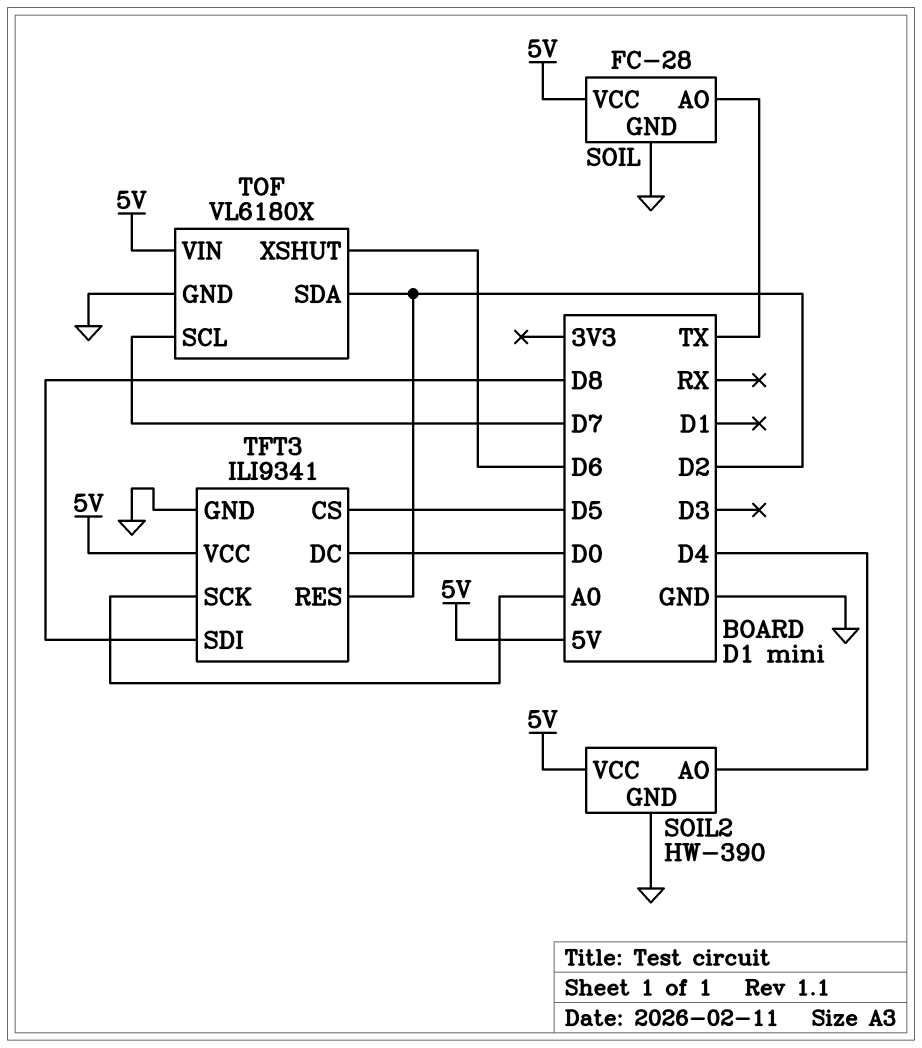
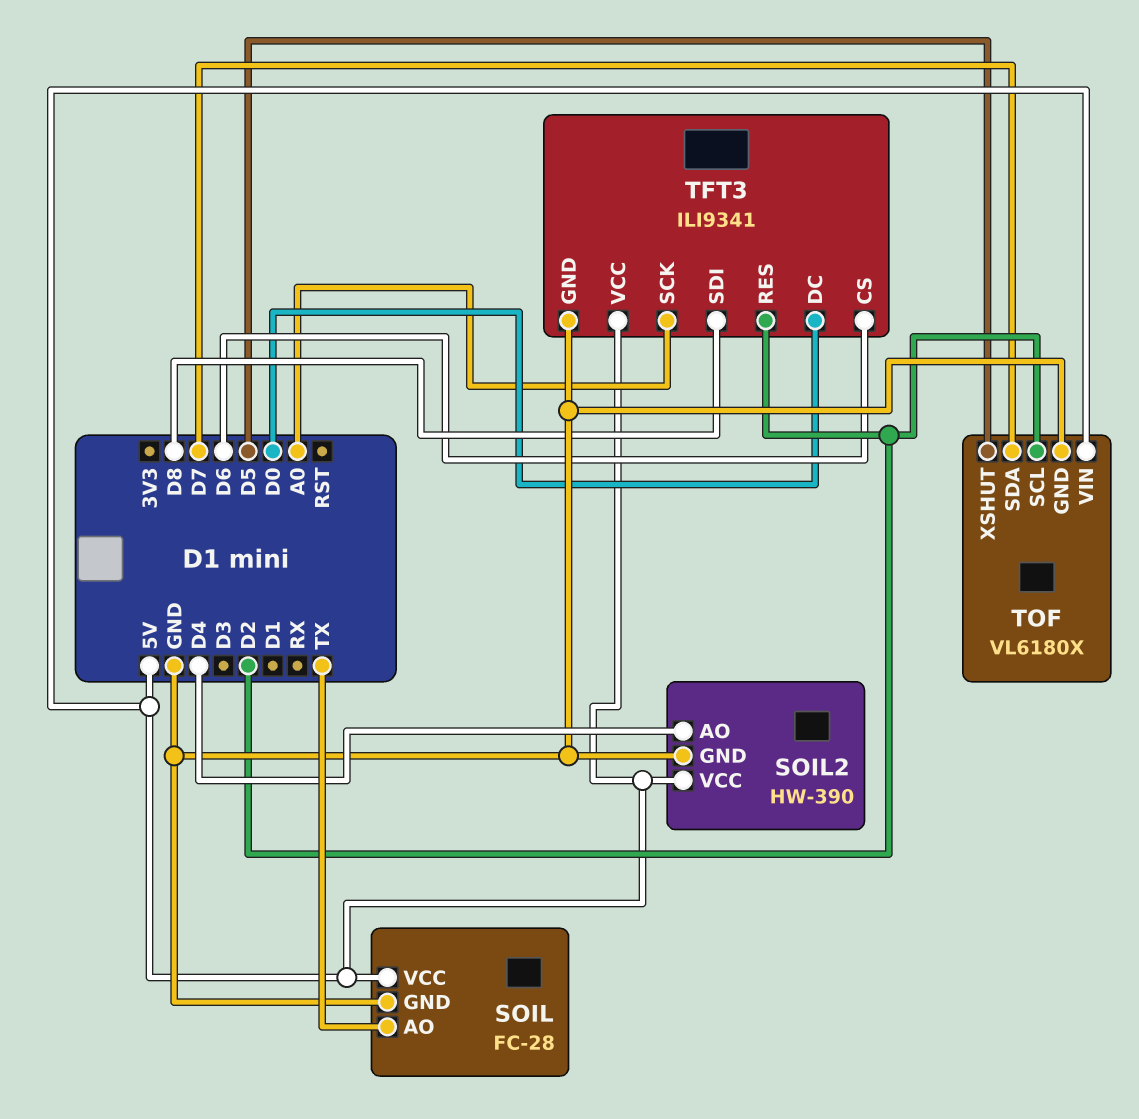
TFT3 pin CS: D5 -> D6
TOF pin SCL: D7 -> D2
TOF pin SDA: D2 -> D7
TOF pin XSHUT: D6 -> D5

